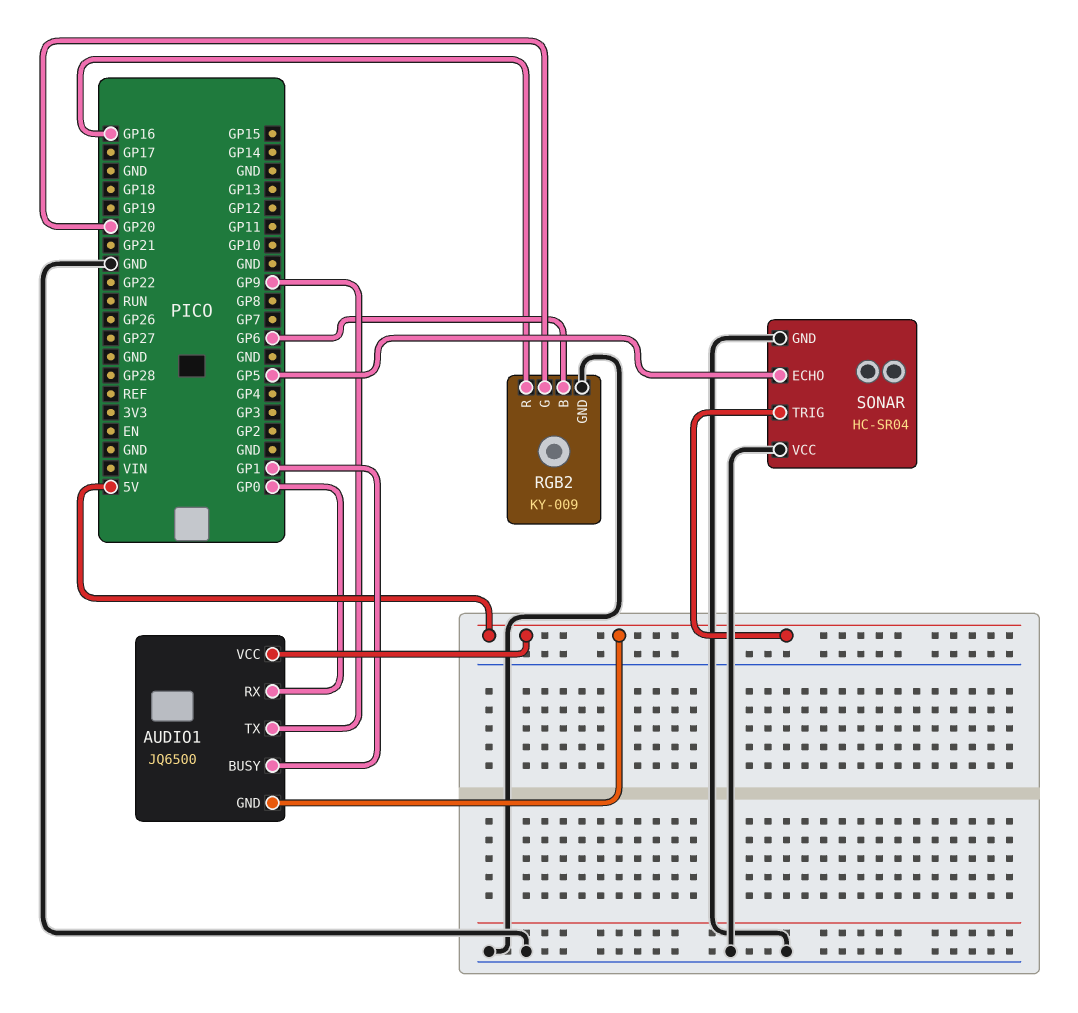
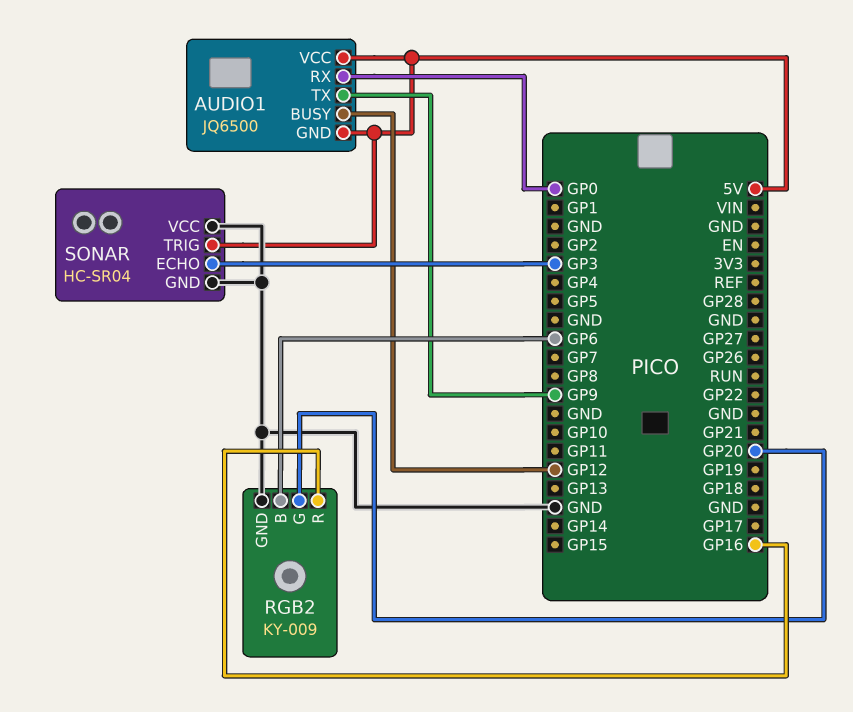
AUDIO1 pin BUSY: GP1 -> GP12
SONAR pin ECHO: GP5 -> GP3

